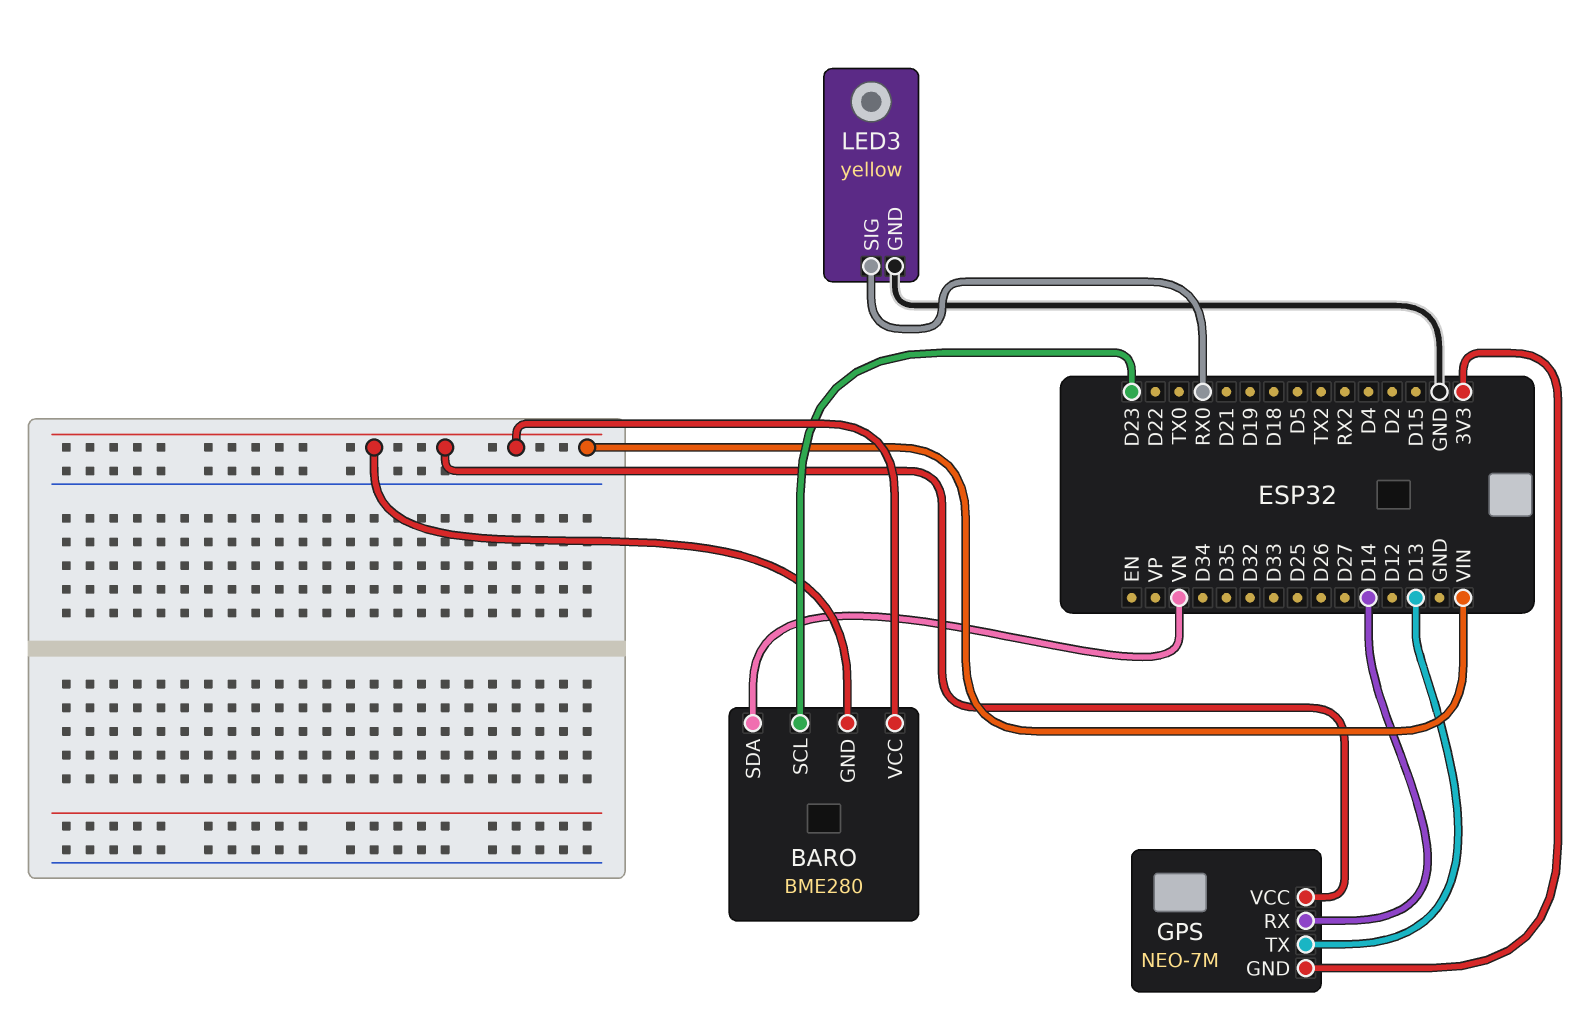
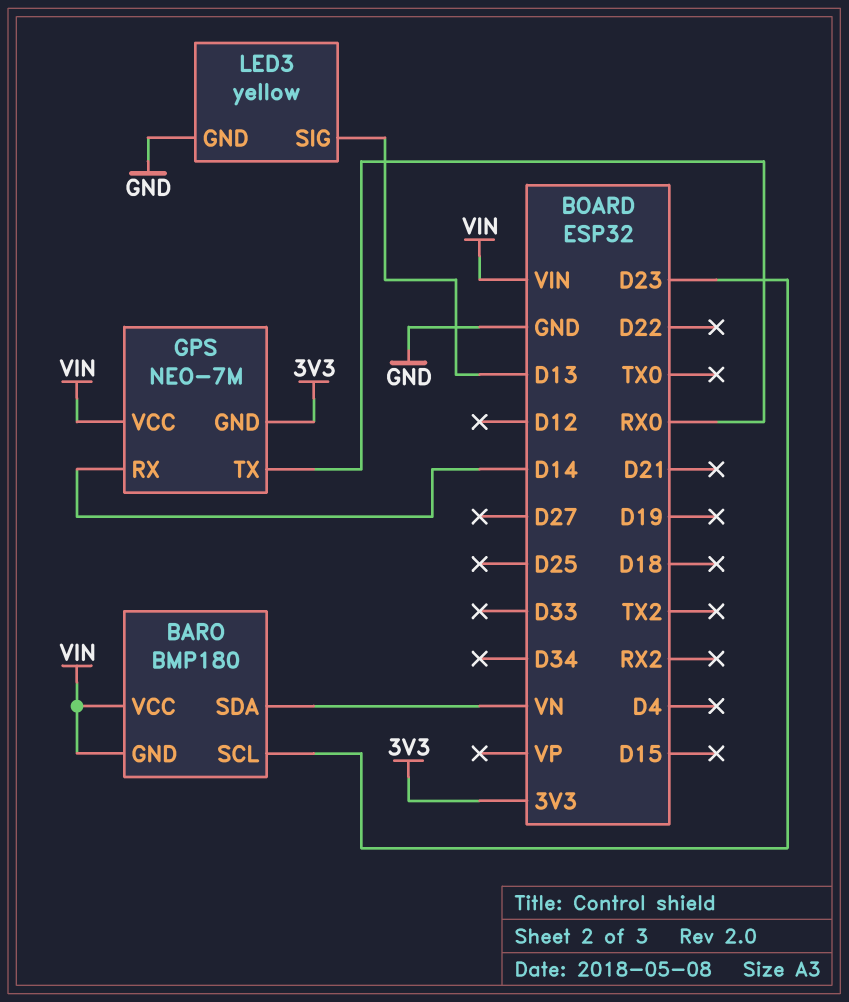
BARO: BME280 -> BMP180
GPS pin TX: D13 -> RX0
LED3 pin SIG: RX0 -> D13

